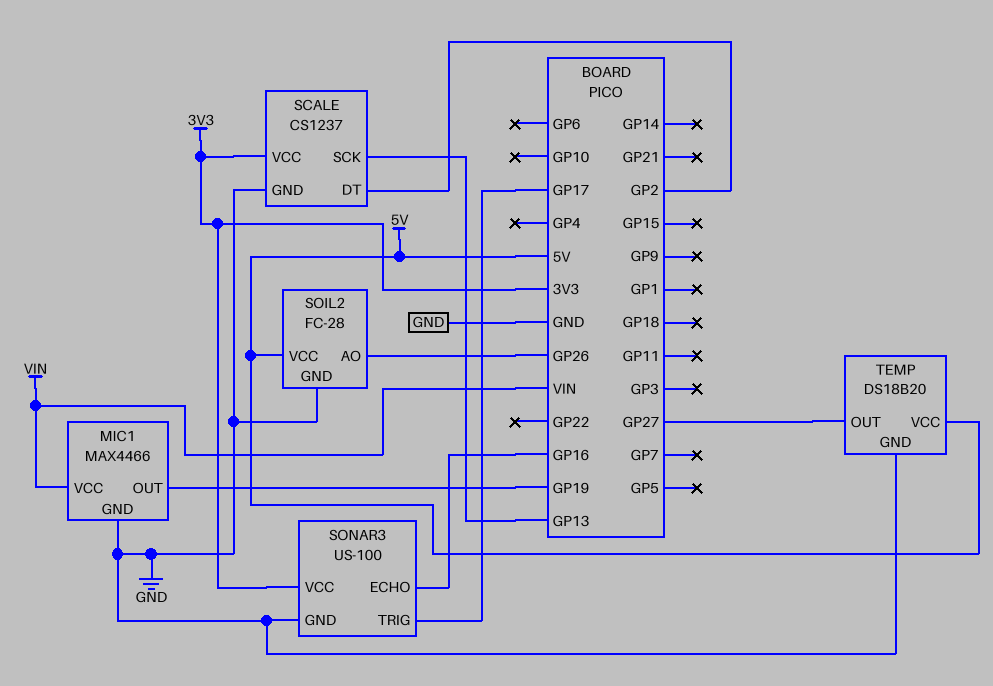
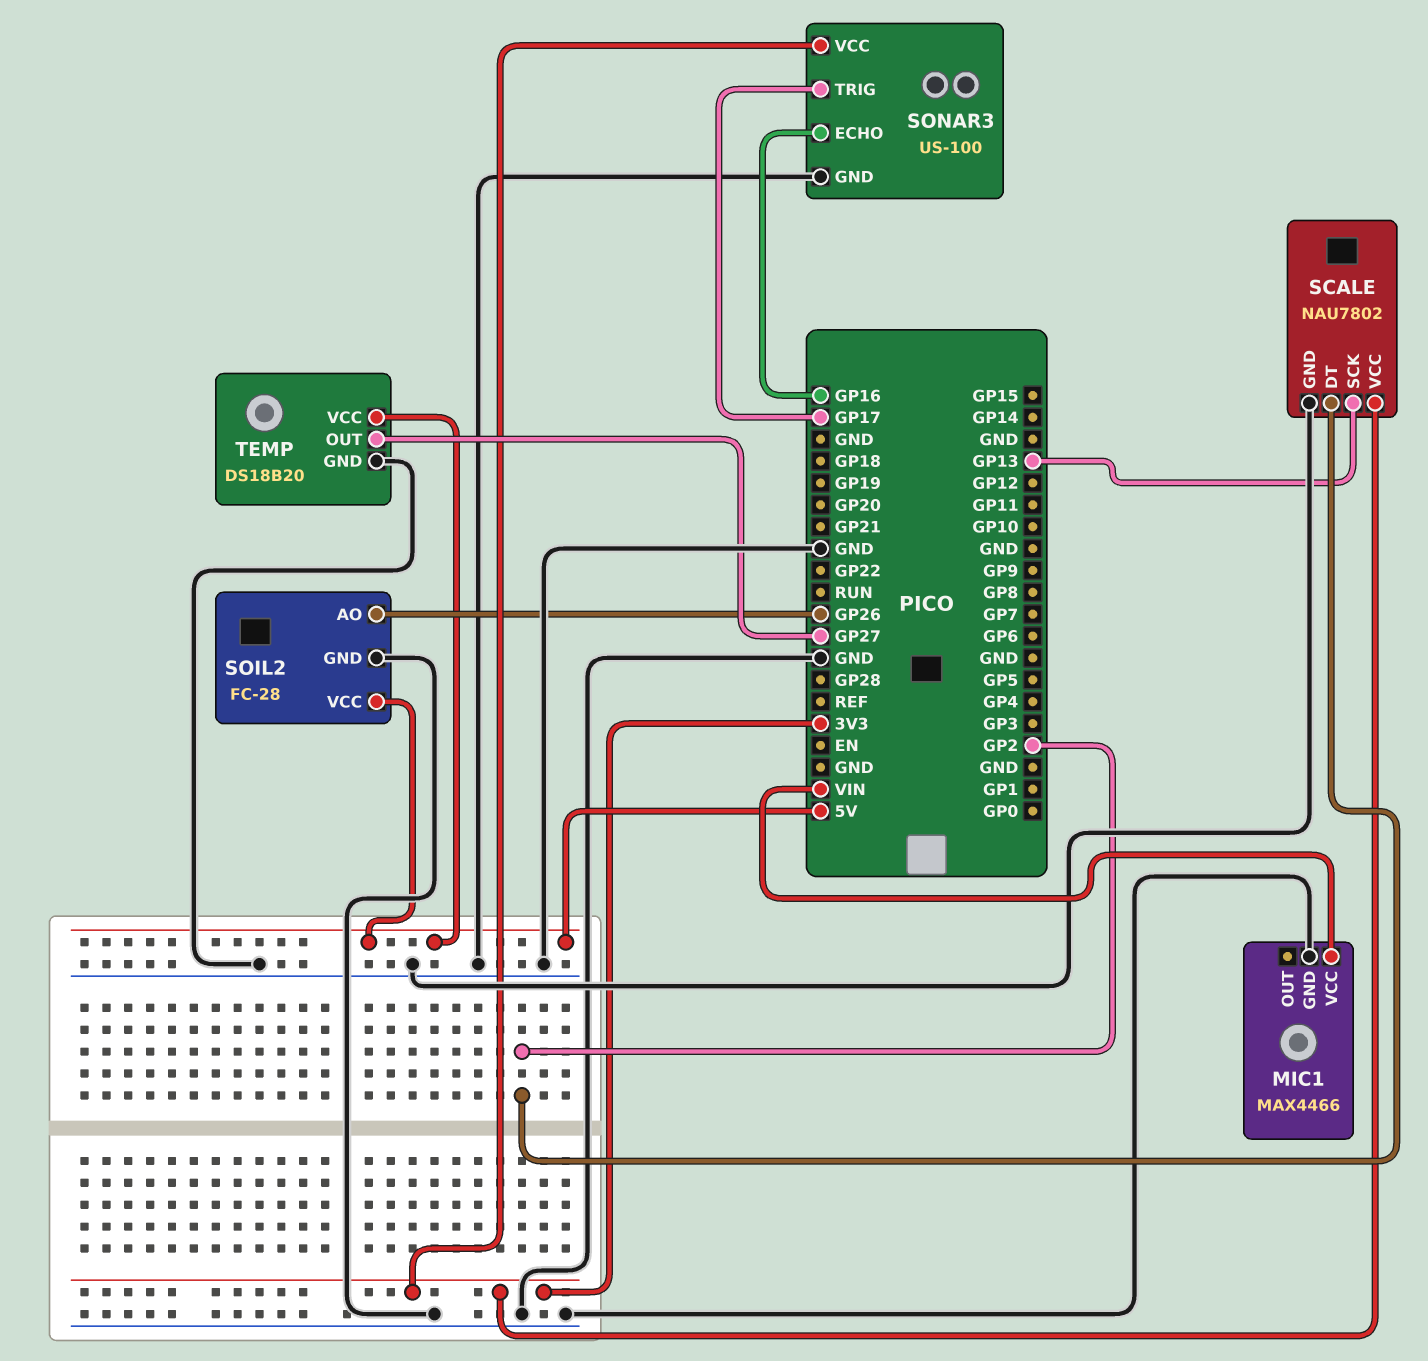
MIC1 pin OUT: GP19 -> none
SCALE: CS1237 -> NAU7802

